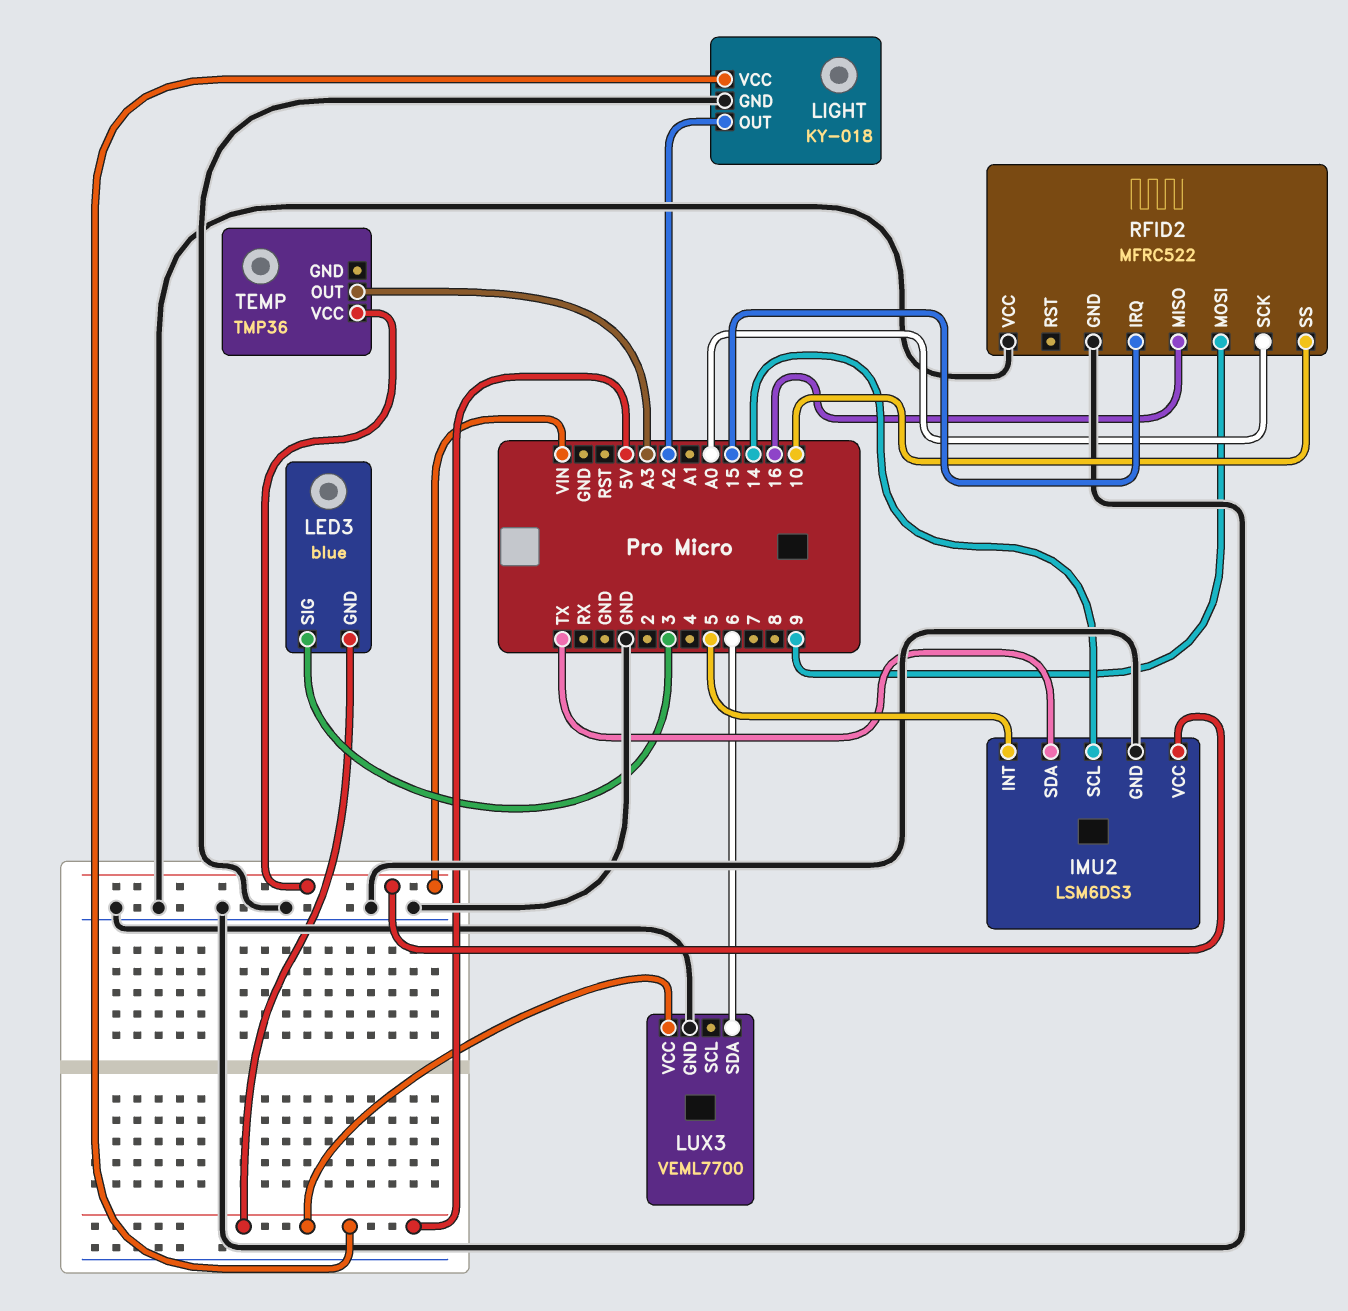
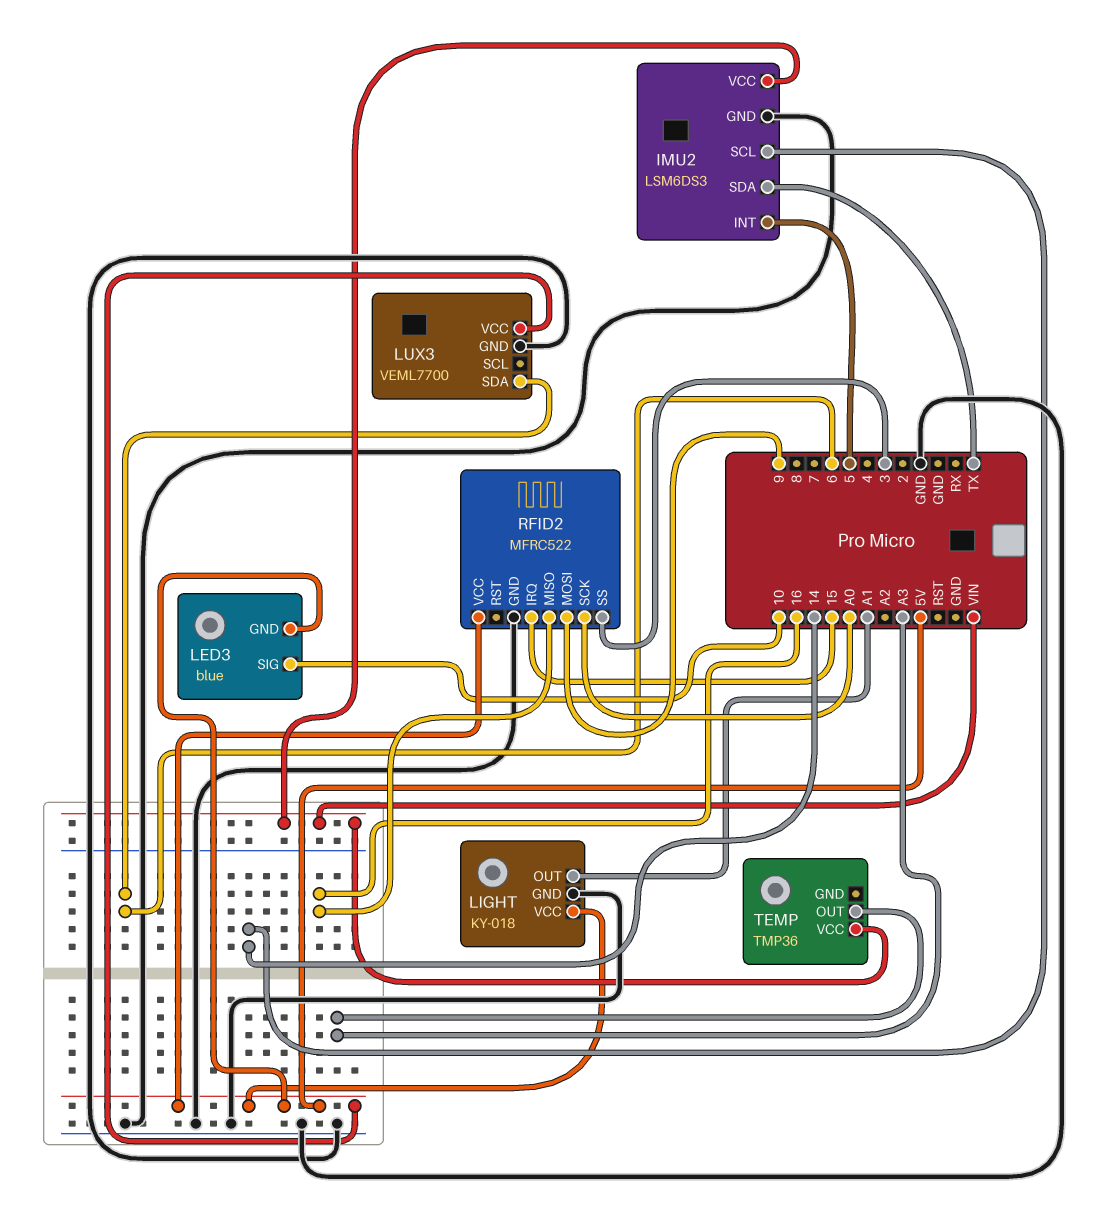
LED3 pin SIG: 3 -> 10
LIGHT pin OUT: A2 -> A1
RFID2 pin SS: 10 -> 3
RFID2 pin VCC: GND -> 5V

